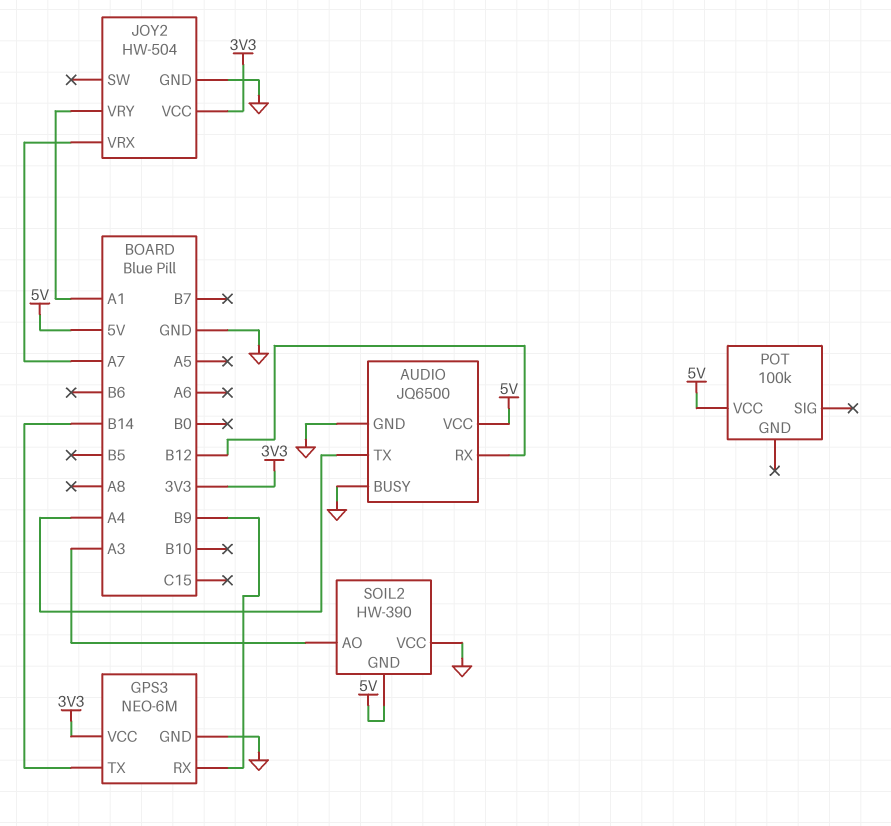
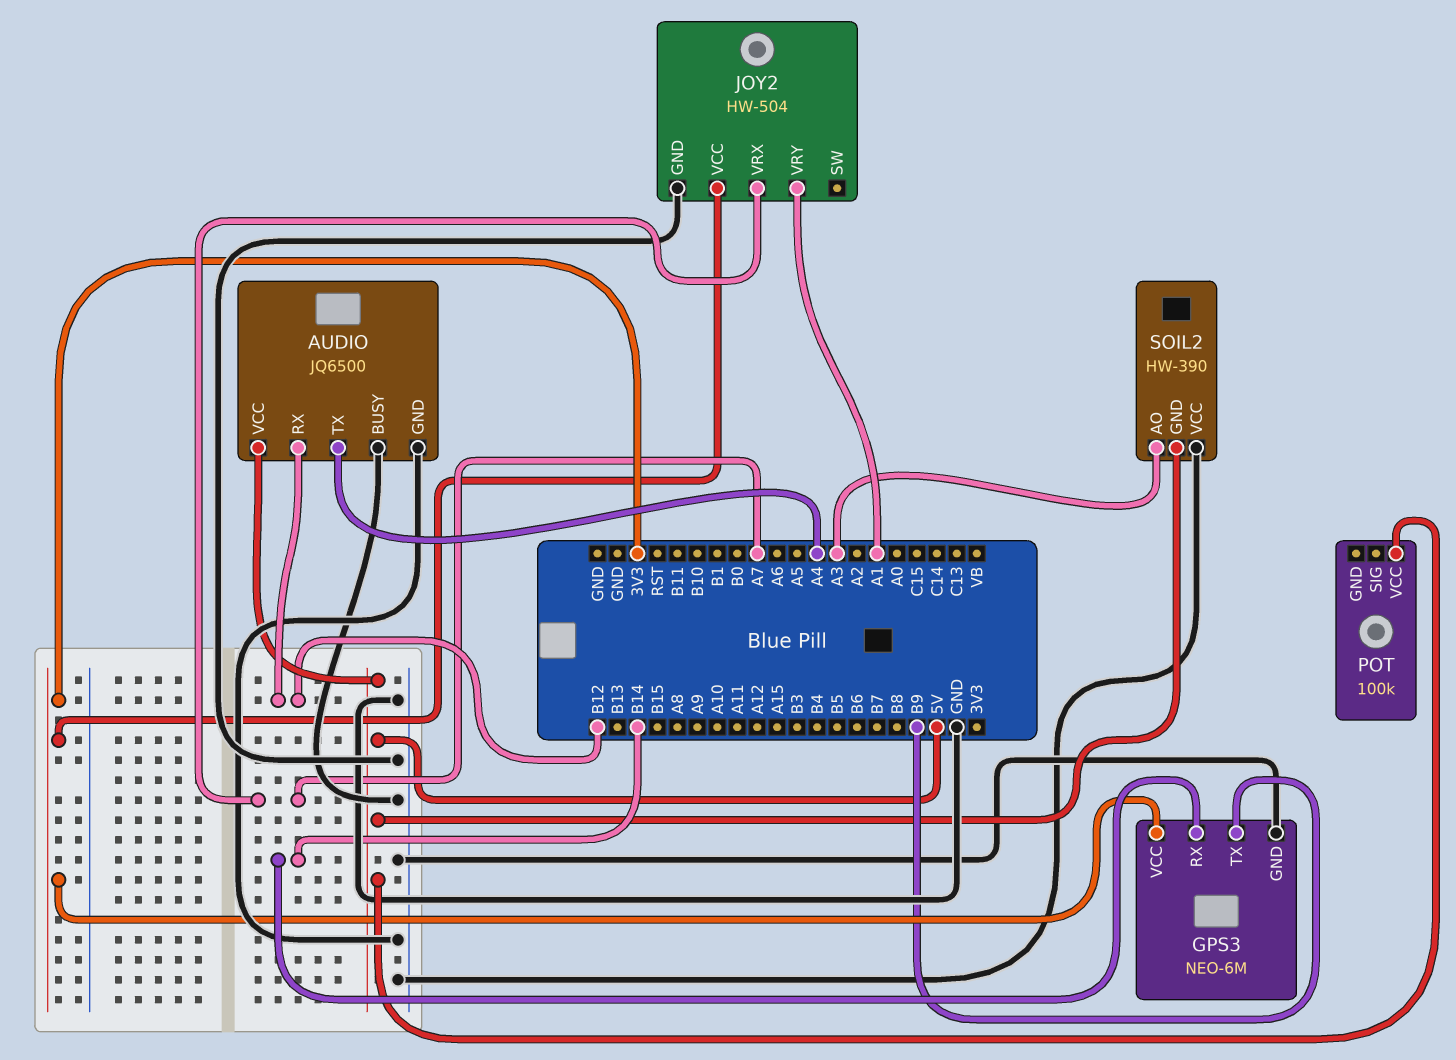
GPS3 pin RX: B9 -> B14
GPS3 pin TX: B14 -> B9

